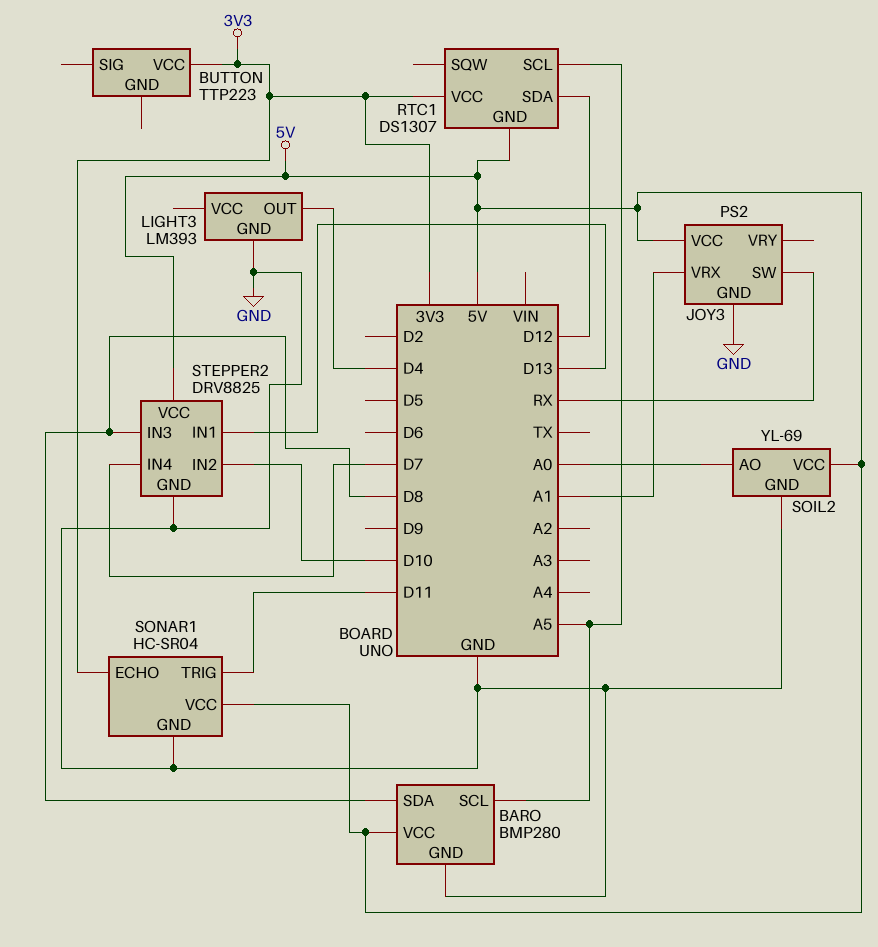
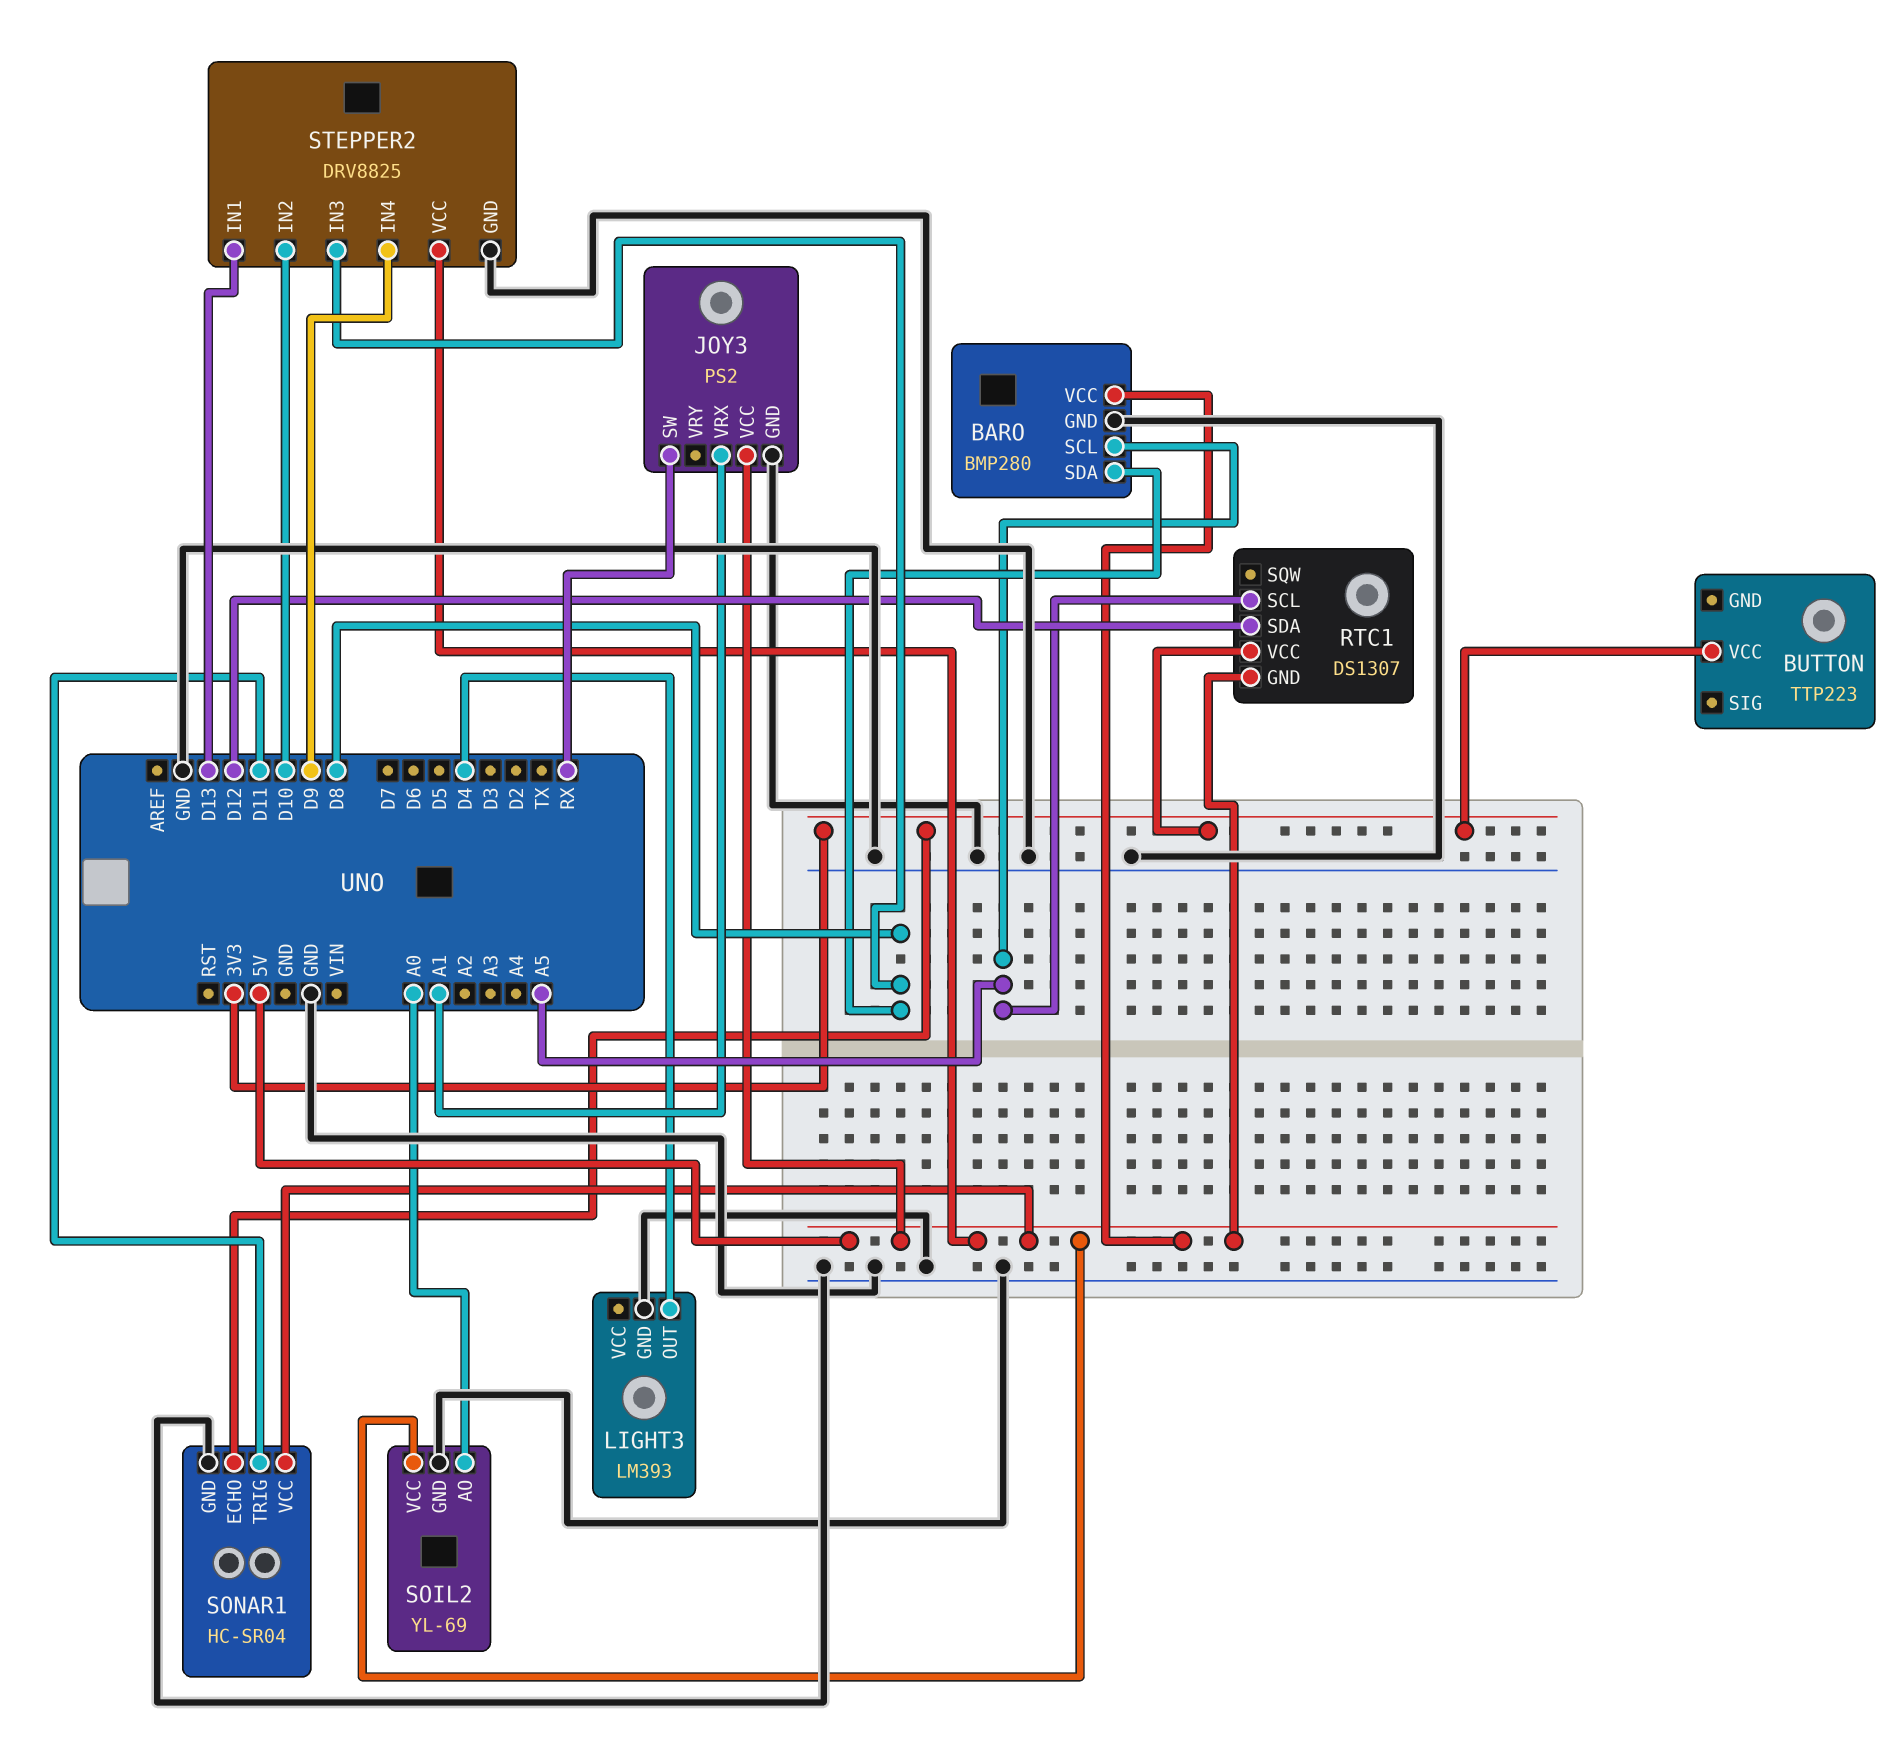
STEPPER2 pin IN4: D7 -> D9

